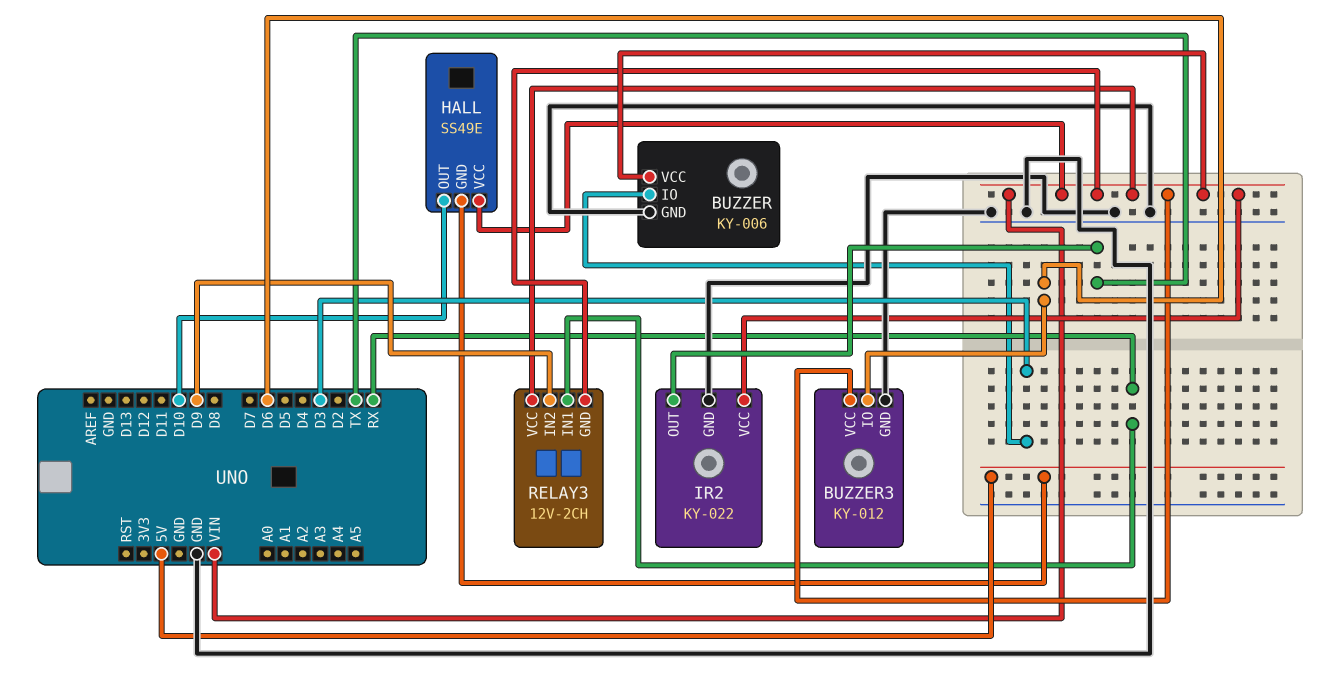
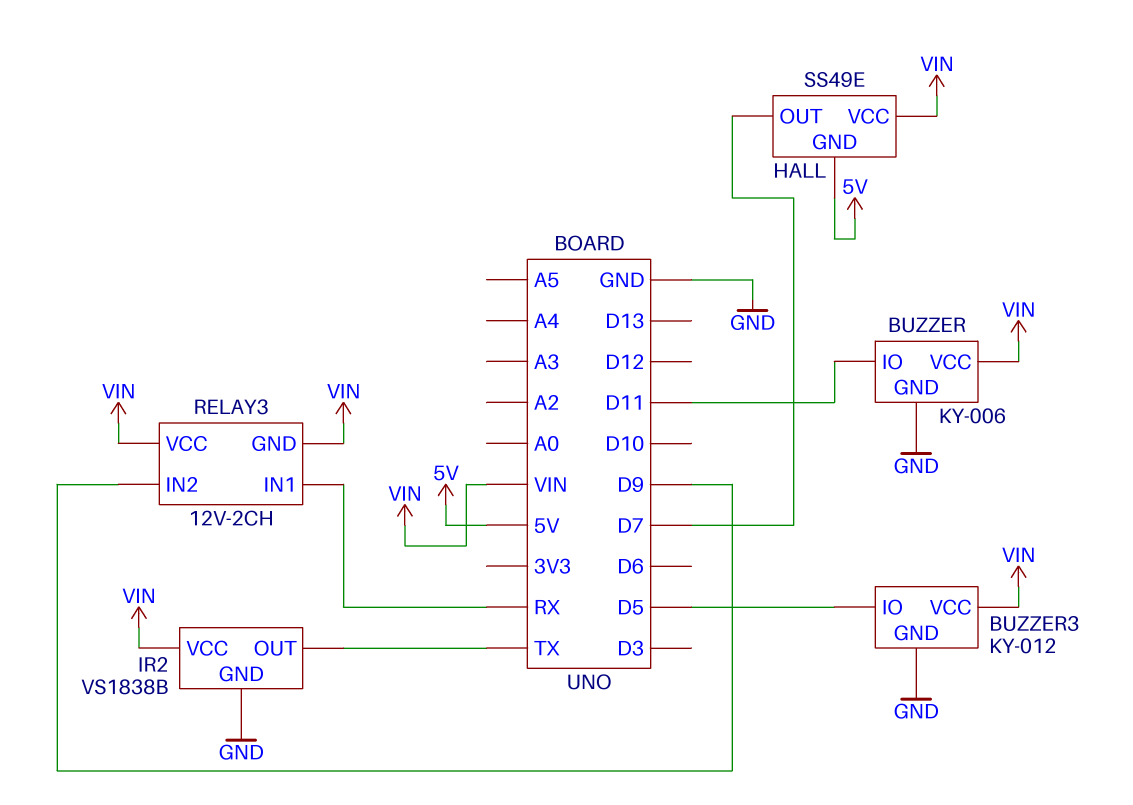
BUZZER pin IO: D3 -> D11
BUZZER3 pin IO: D6 -> D5
HALL pin OUT: D10 -> D7
IR2: KY-022 -> VS1838B

